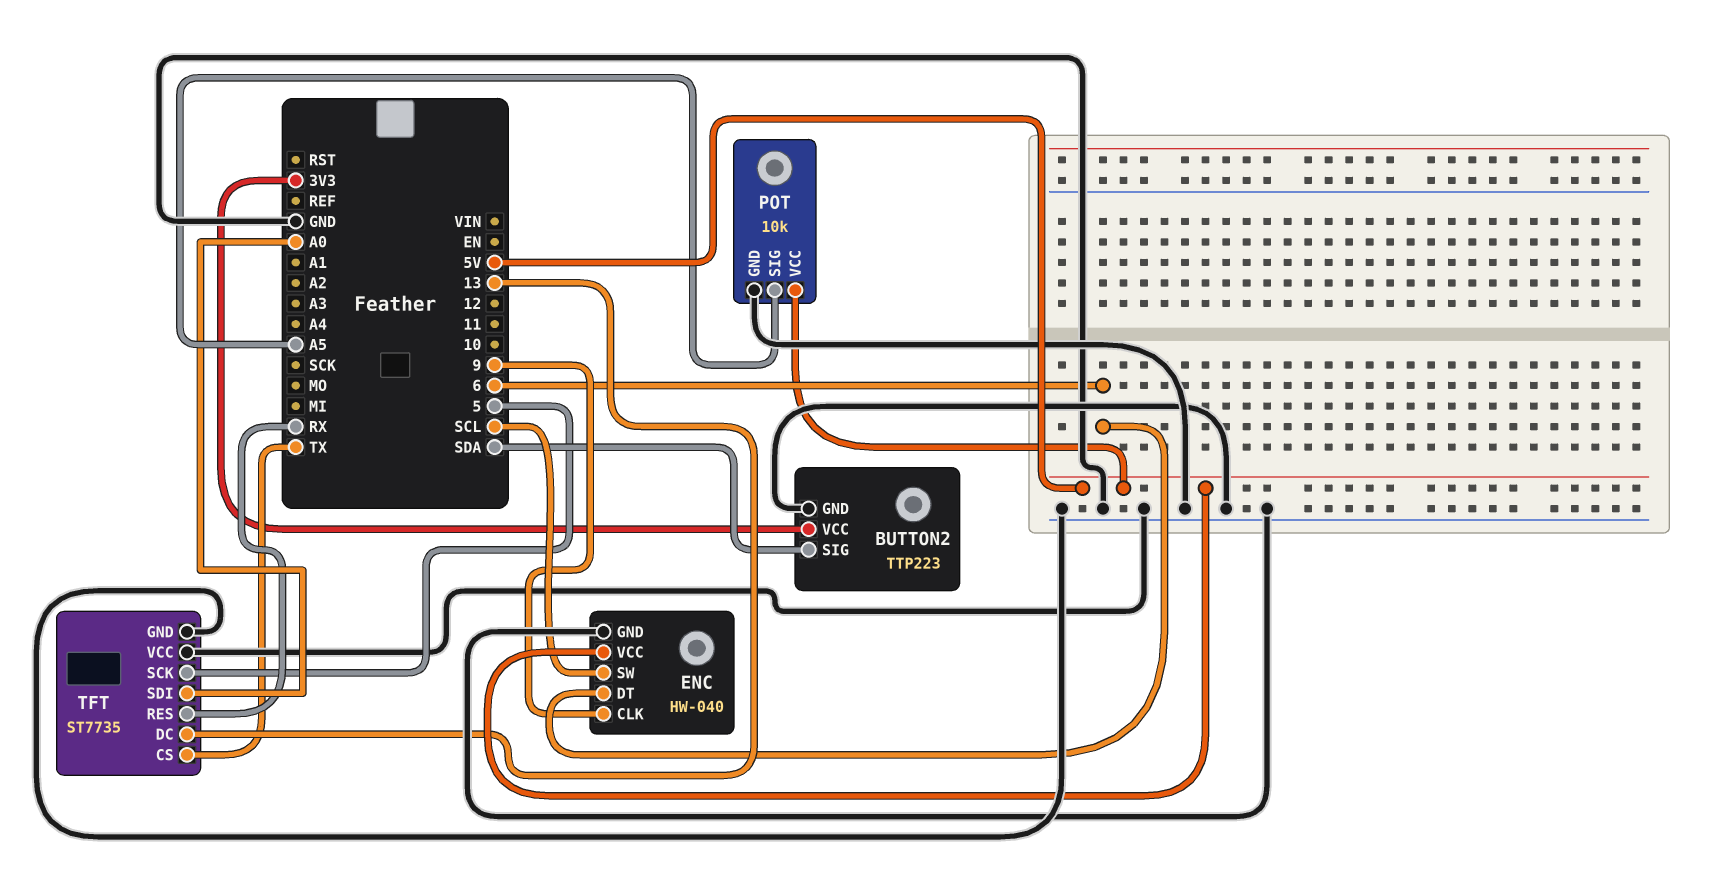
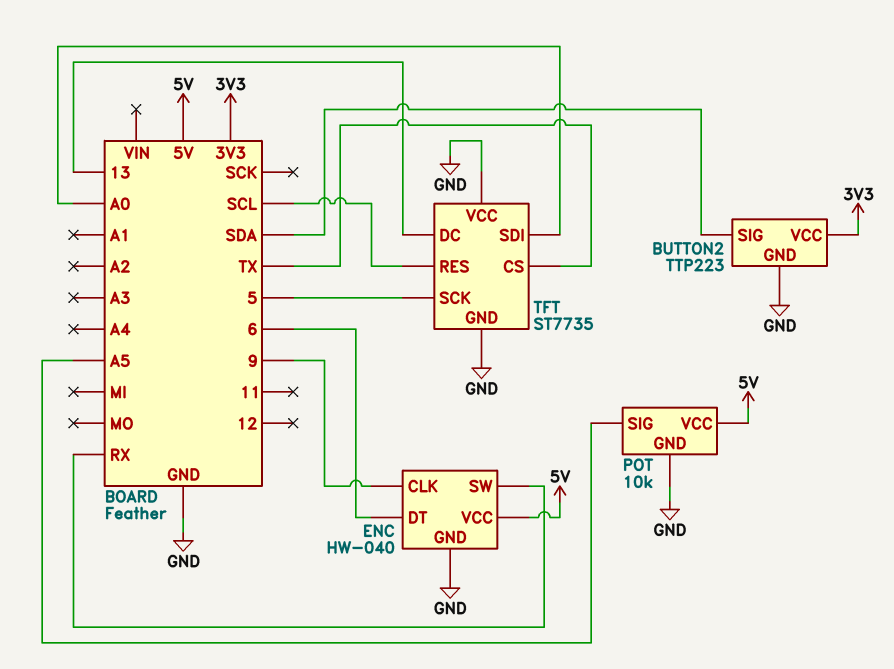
ENC pin SW: SCL -> RX
TFT pin RES: RX -> SCL

